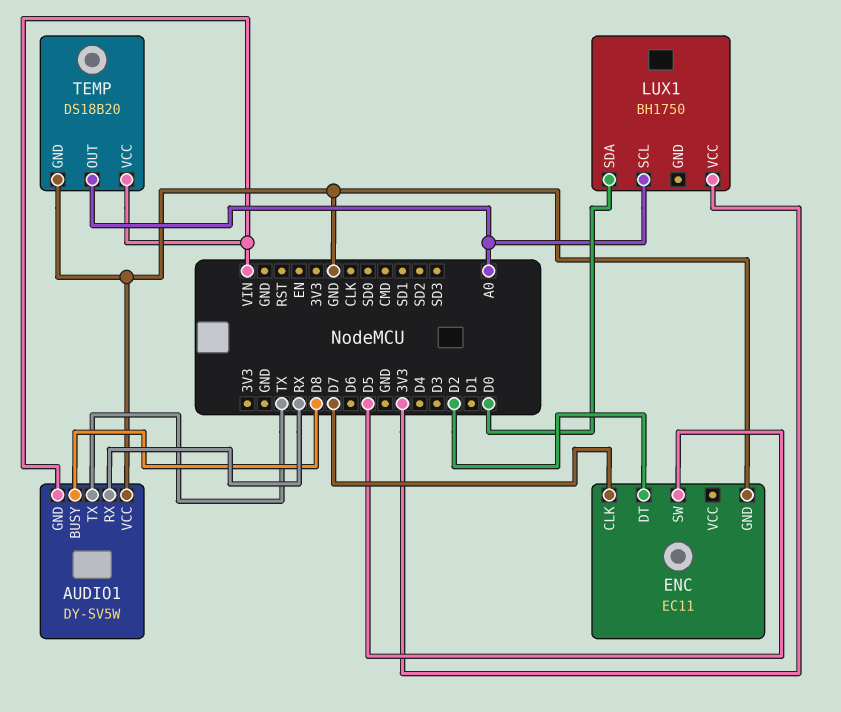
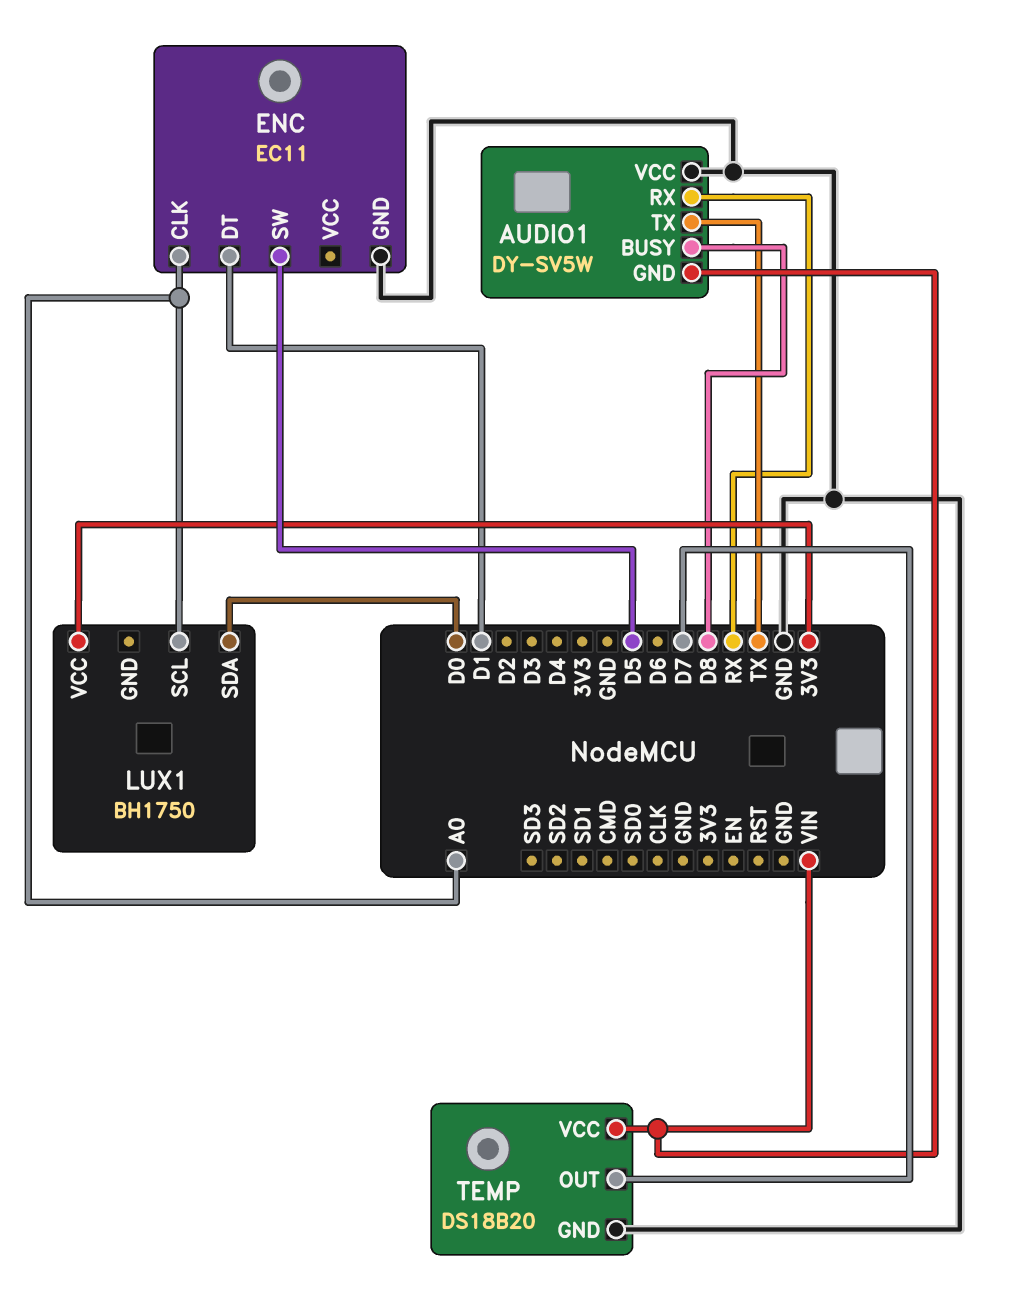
ENC pin CLK: D7 -> A0
ENC pin DT: D2 -> D1
TEMP pin OUT: A0 -> D7

